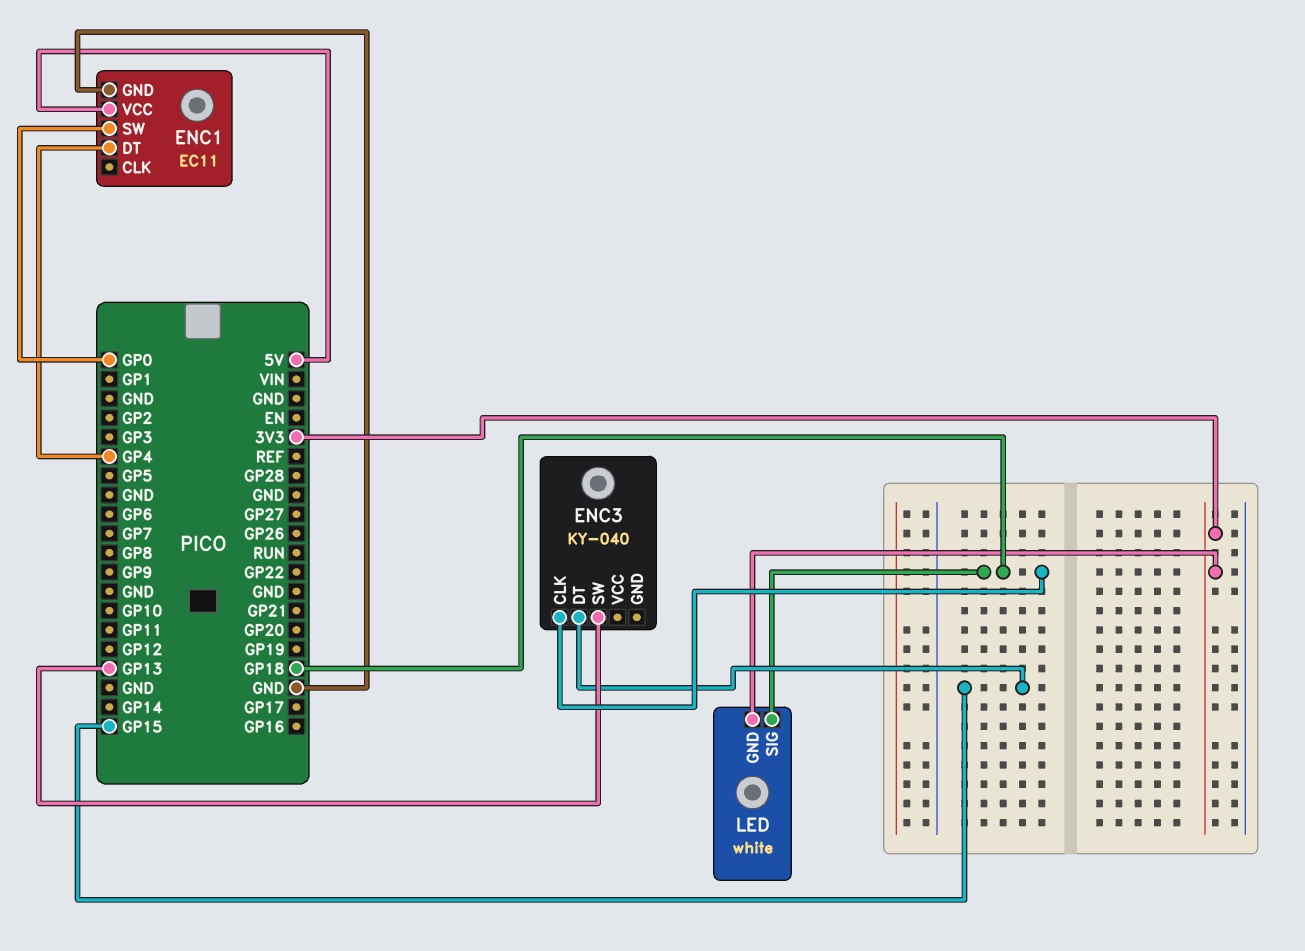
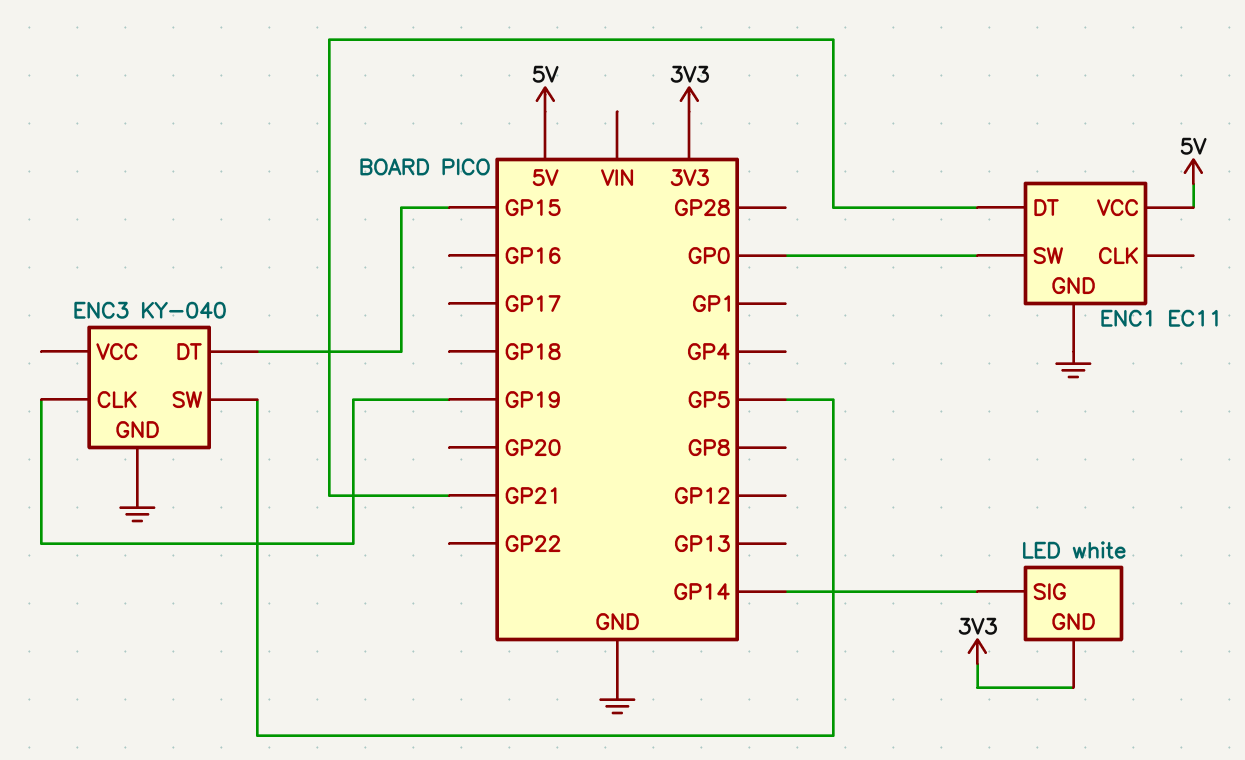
ENC1 pin DT: GP4 -> GP21
ENC3 pin CLK: GP18 -> GP19
ENC3 pin GND: none -> GND
ENC3 pin SW: GP13 -> GP5
LED pin SIG: GP18 -> GP14

